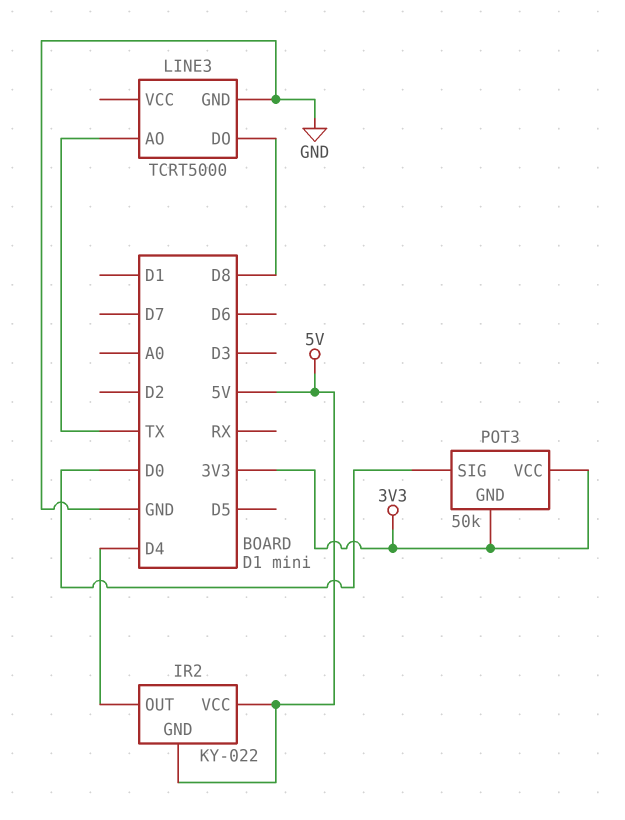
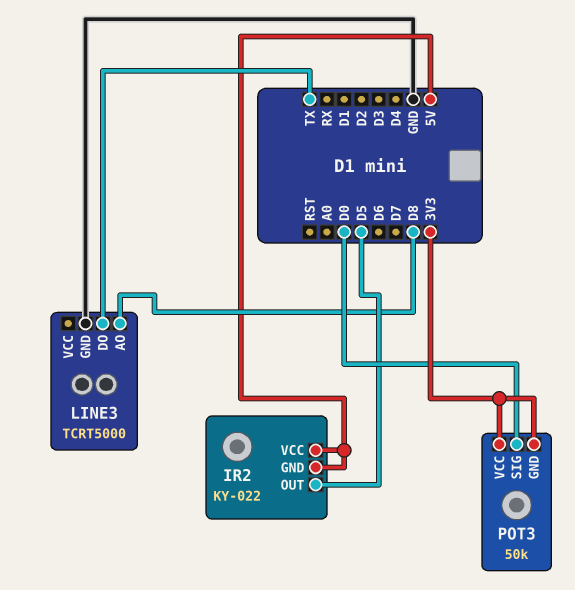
IR2 pin OUT: D4 -> D5
LINE3 pin AO: TX -> D8
LINE3 pin DO: D8 -> TX

